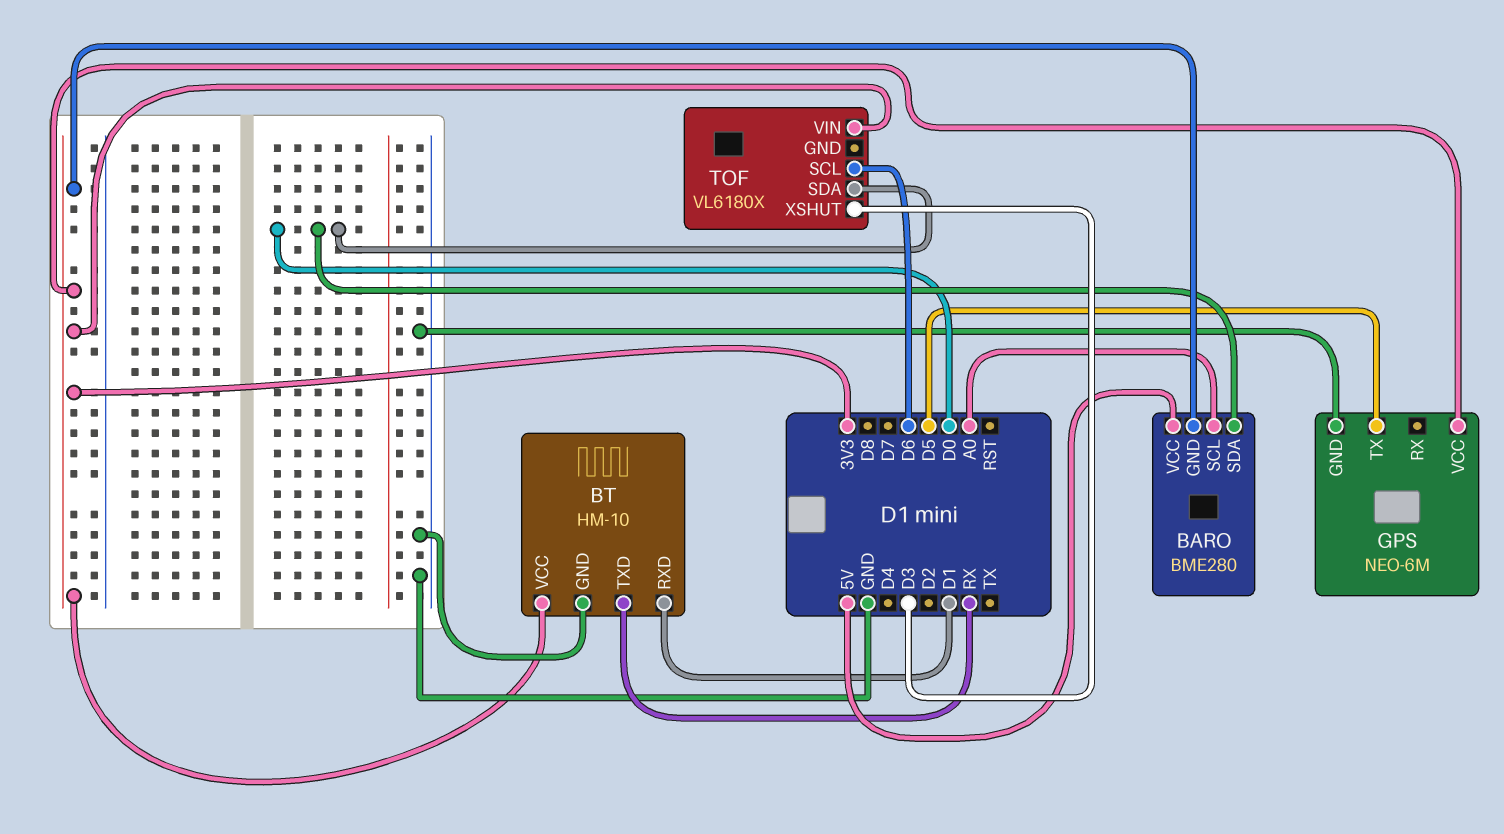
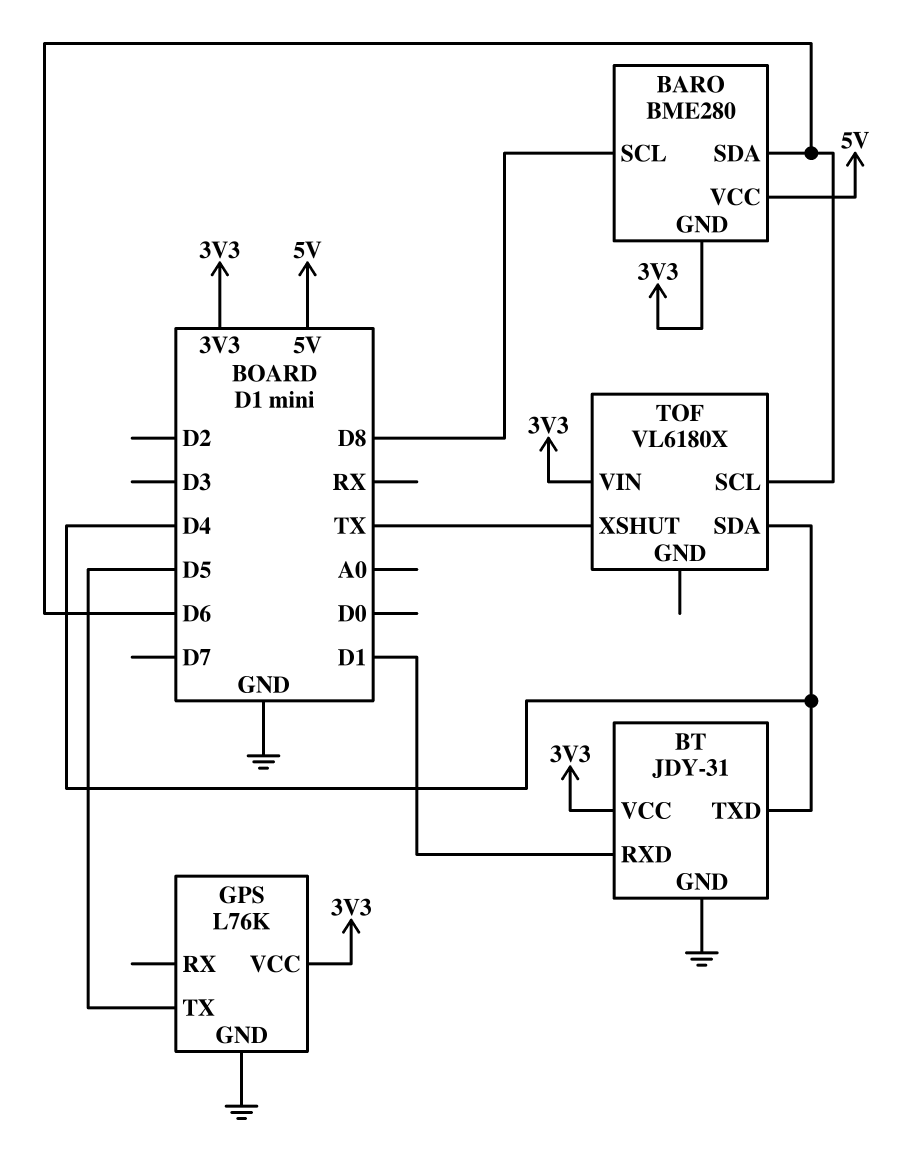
BARO pin SCL: A0 -> D8
BARO pin SDA: D0 -> D6
BT: HM-10 -> JDY-31
BT pin TXD: RX -> D4
GPS: NEO-6M -> L76K
TOF pin SDA: D0 -> D4
TOF pin XSHUT: D3 -> TX

